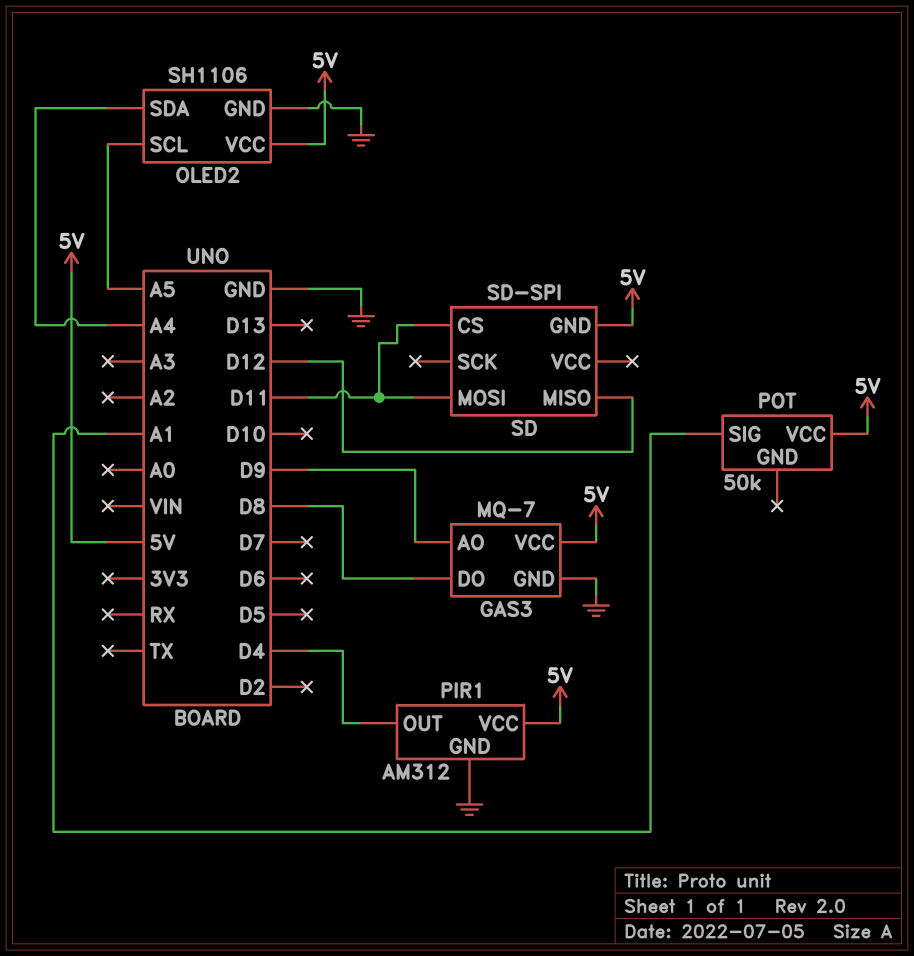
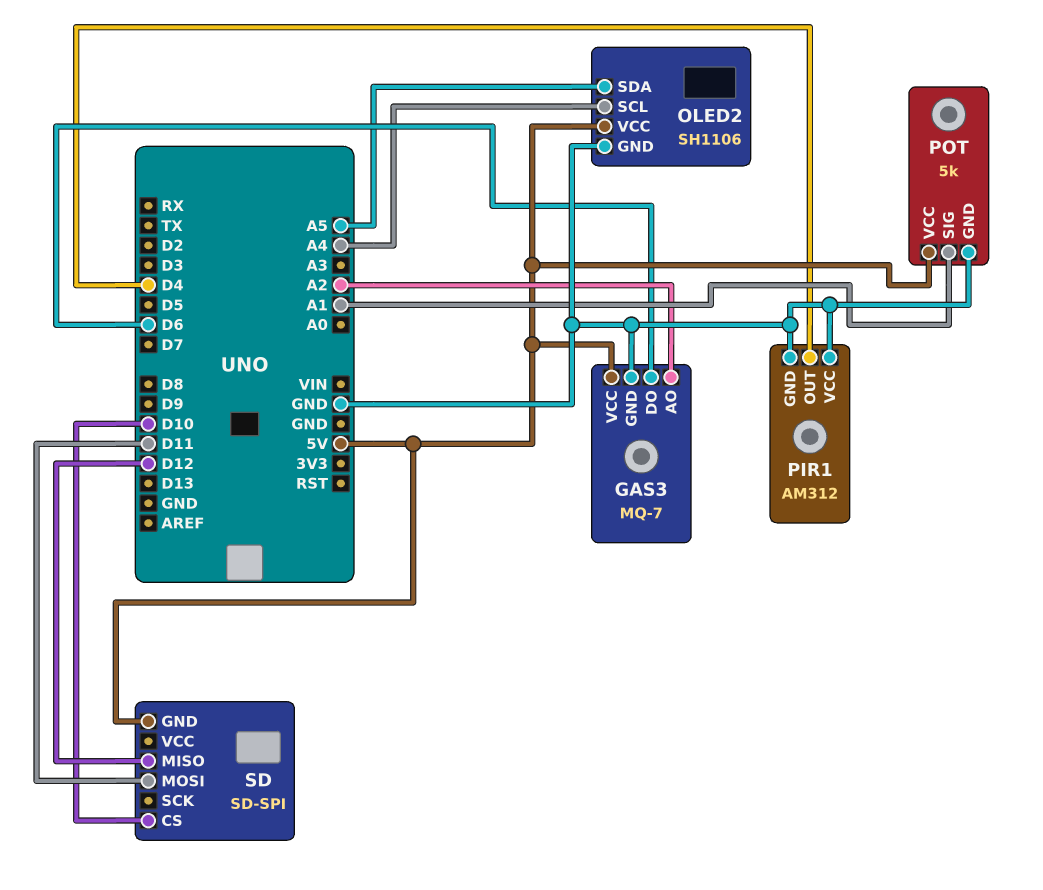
GAS3 pin AO: D9 -> A2
GAS3 pin DO: D8 -> D6
OLED2 pin SCL: A5 -> A4
OLED2 pin SDA: A4 -> A5
PIR1 pin VCC: 5V -> GND
POT: 50k -> 5k
POT pin GND: none -> GND
SD pin CS: D11 -> D10

